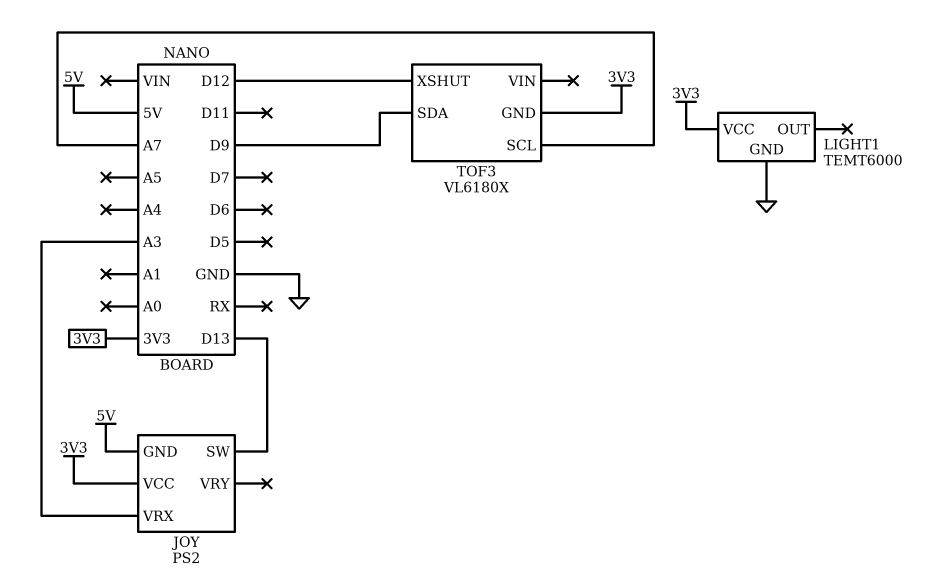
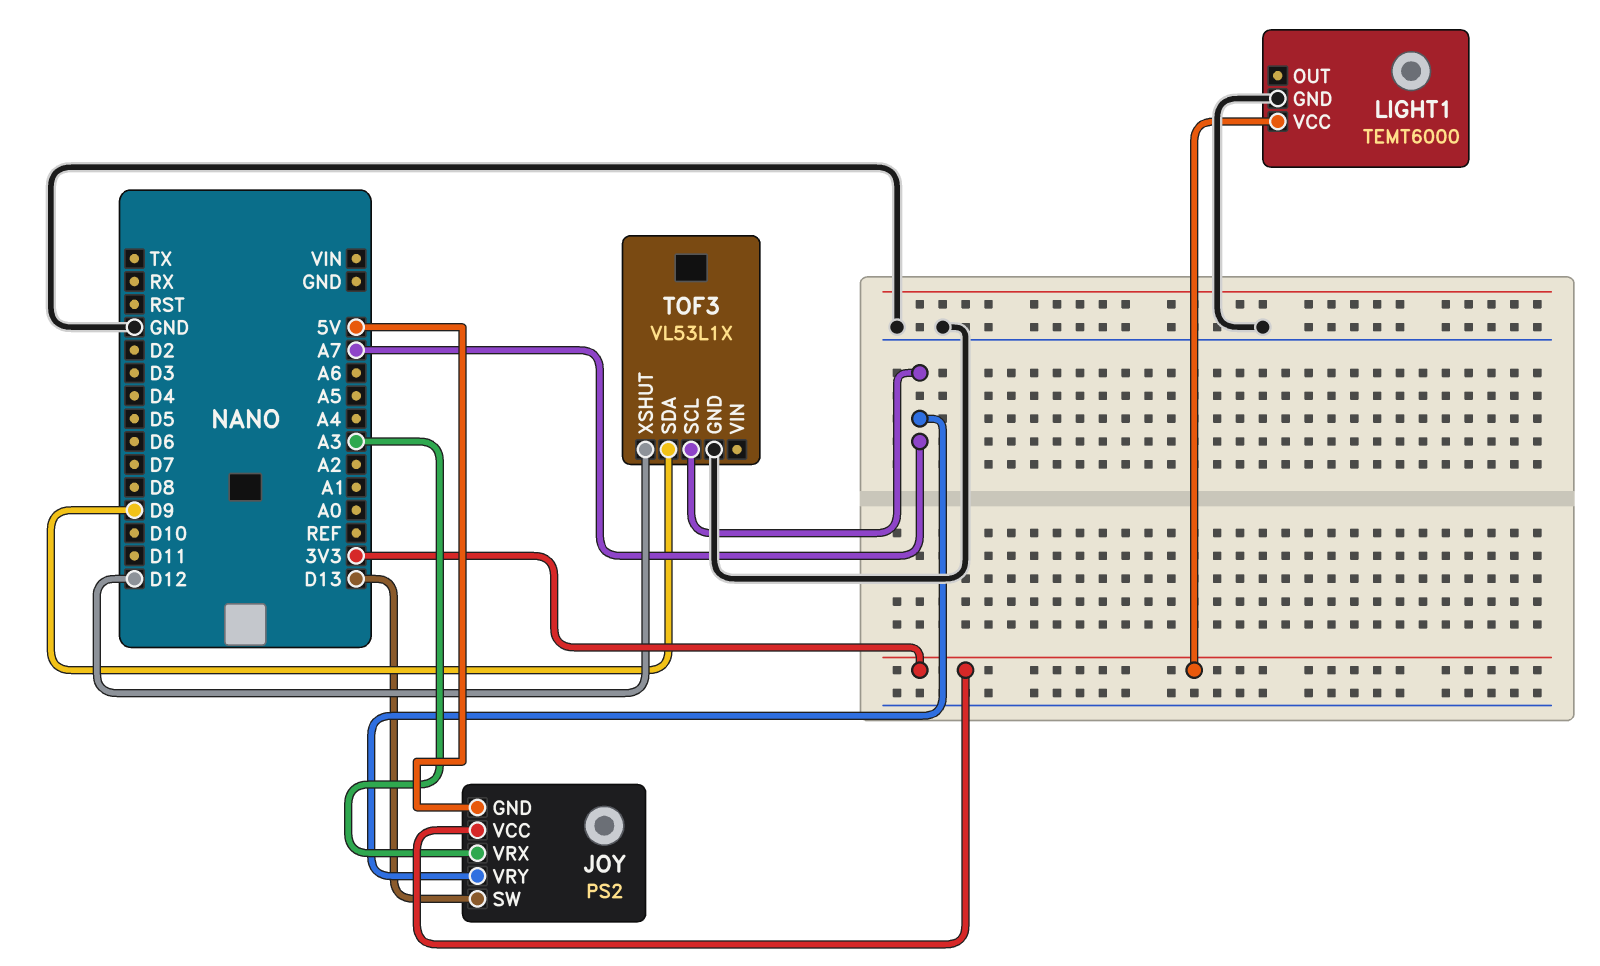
JOY pin VRY: none -> A7
TOF3: VL6180X -> VL53L1X
TOF3 pin GND: 3V3 -> GND

